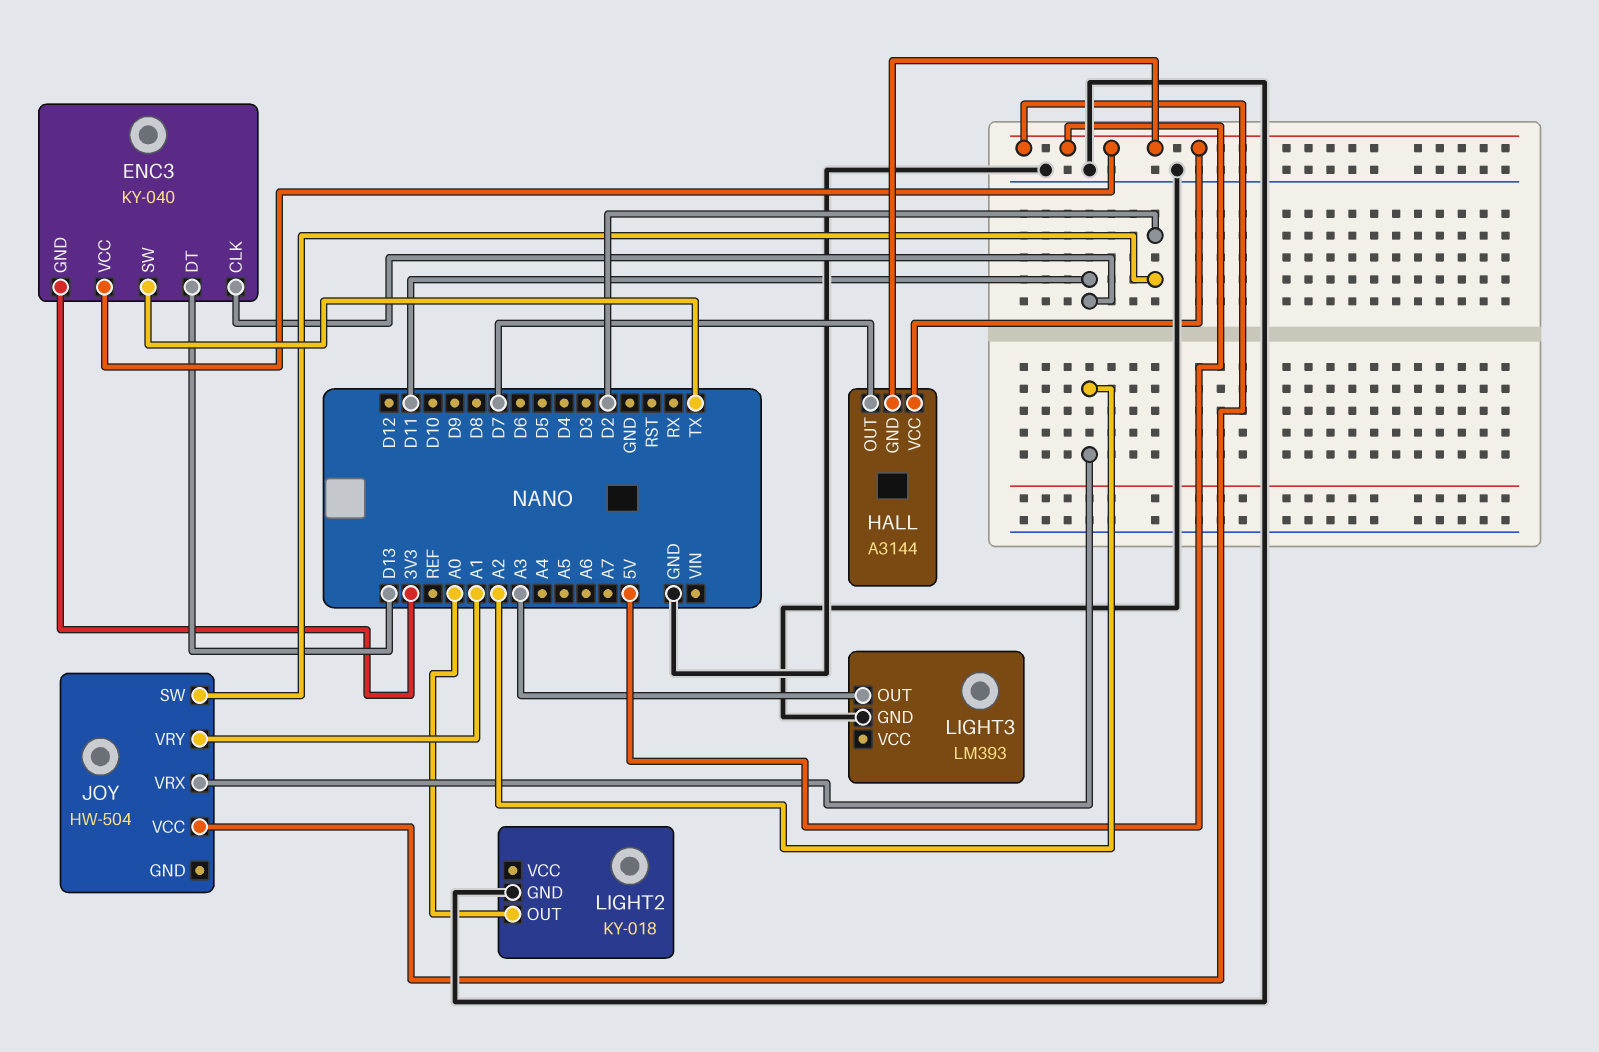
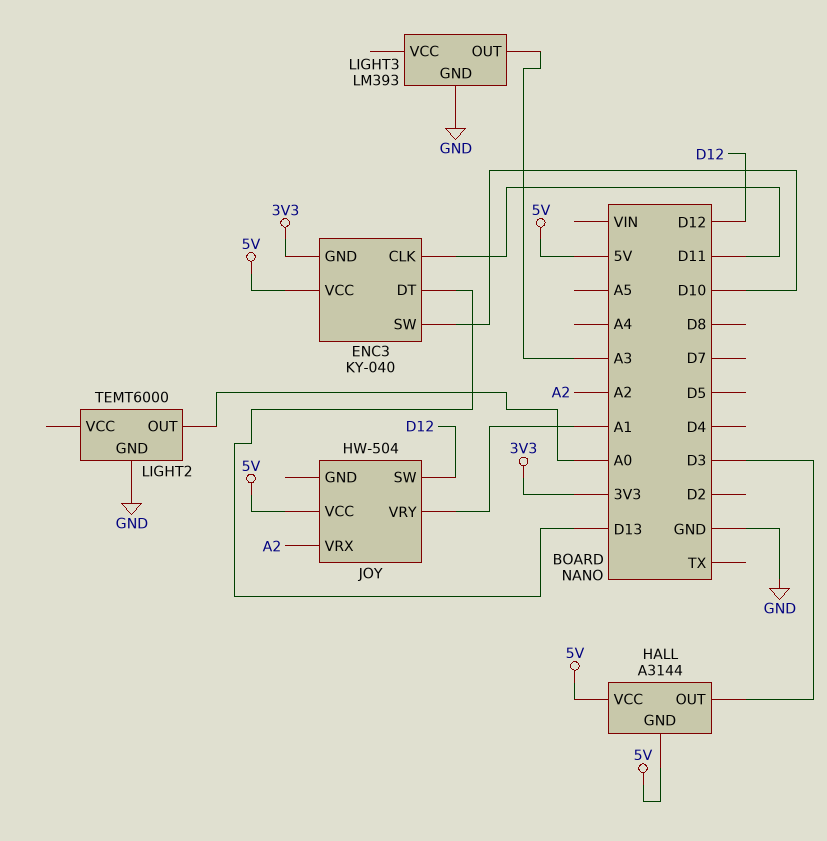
ENC3 pin SW: TX -> D10
HALL pin OUT: D7 -> D3
JOY pin SW: D2 -> D12
LIGHT2: KY-018 -> TEMT6000

